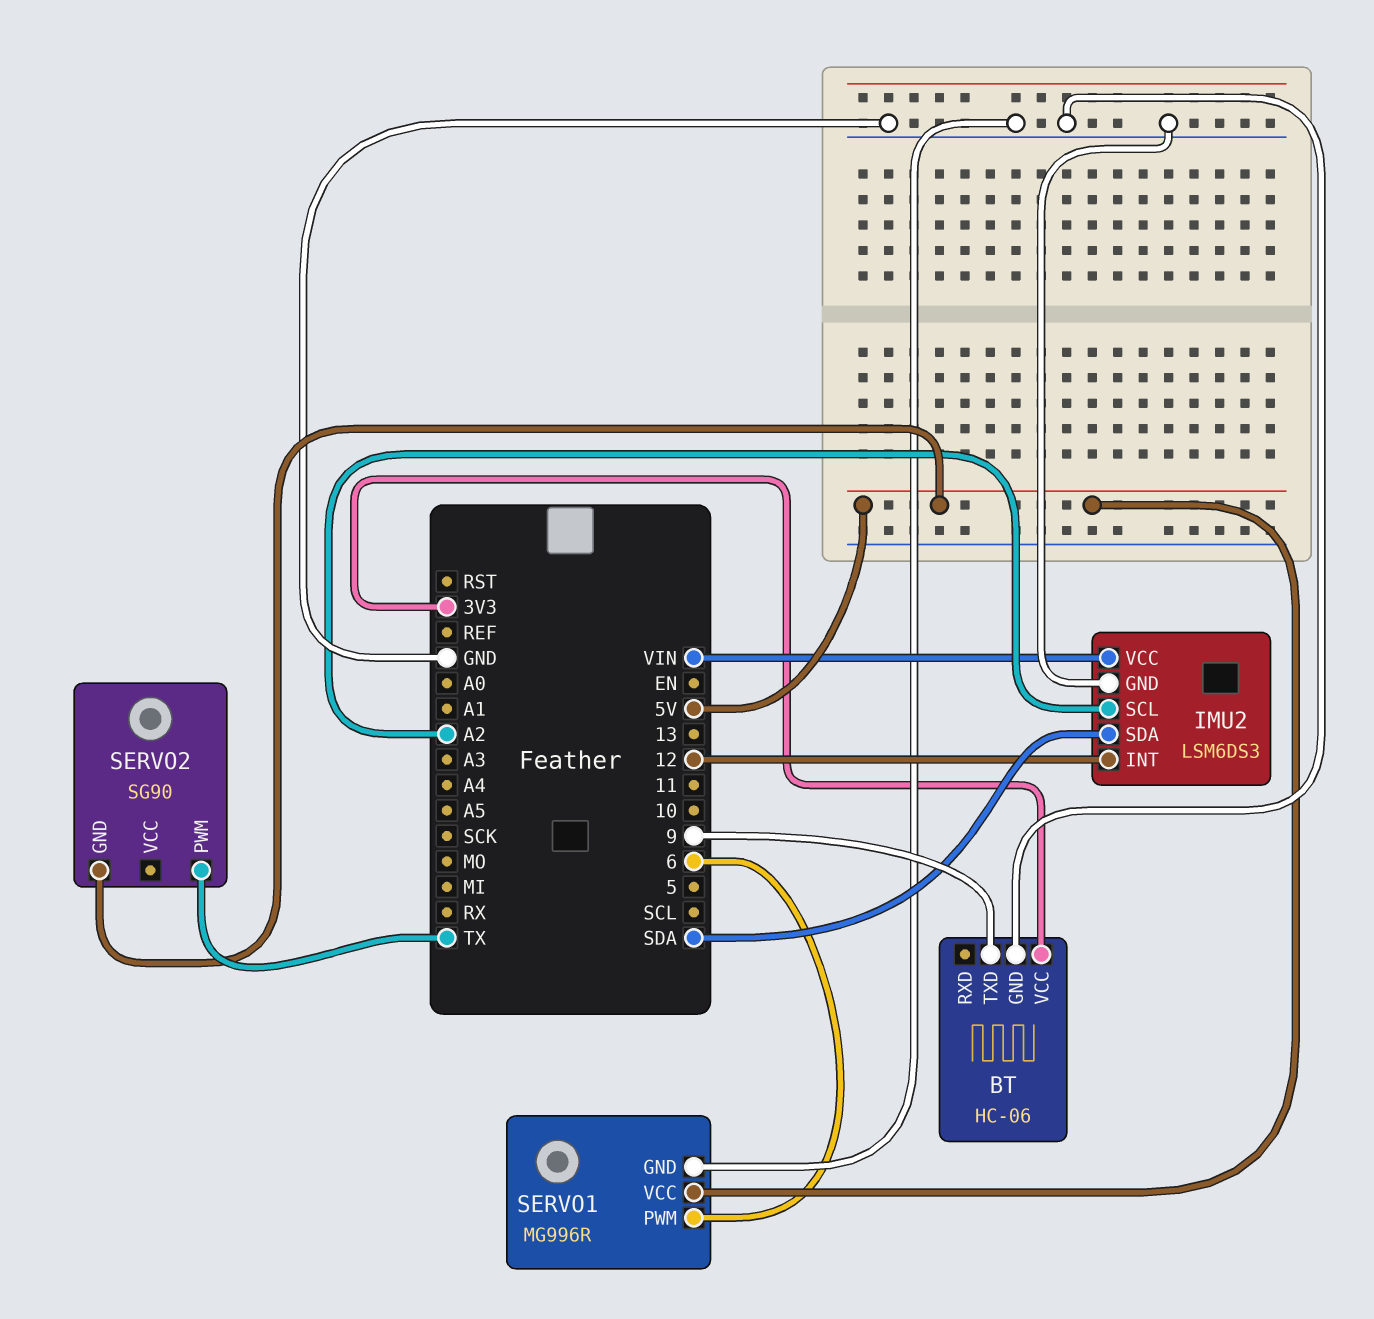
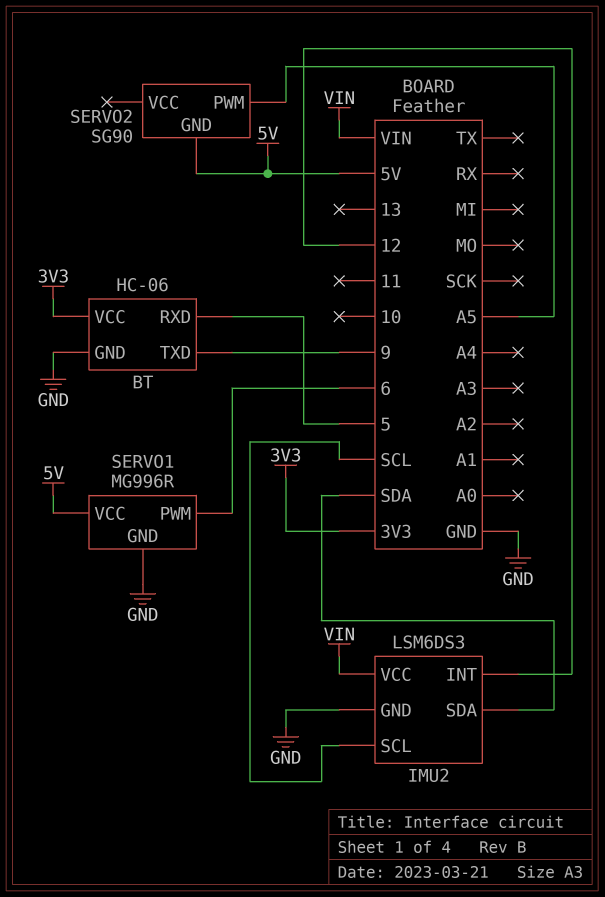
BT pin RXD: none -> 5
IMU2 pin SCL: A2 -> SCL
SERVO2 pin PWM: TX -> A5

